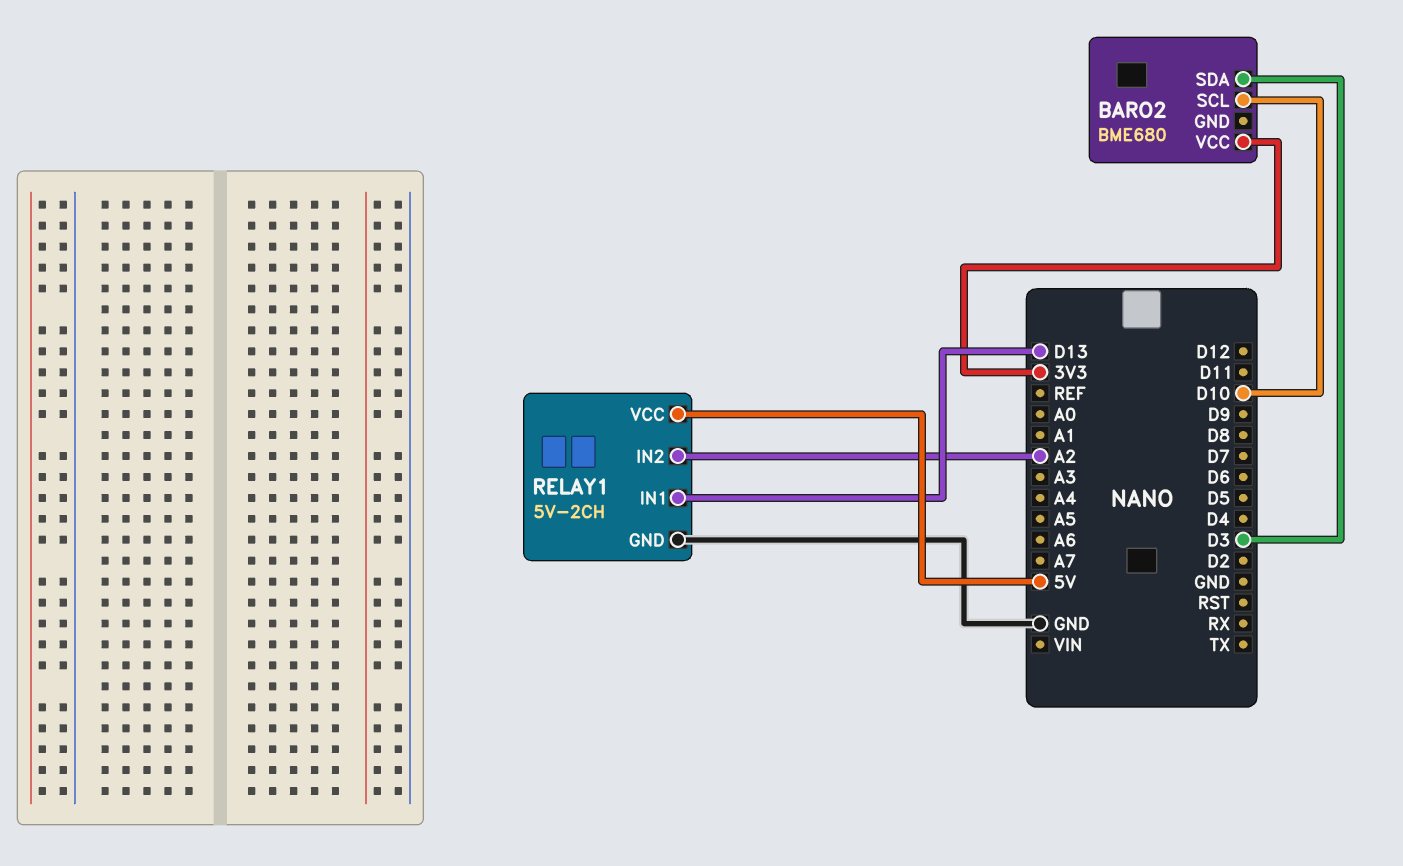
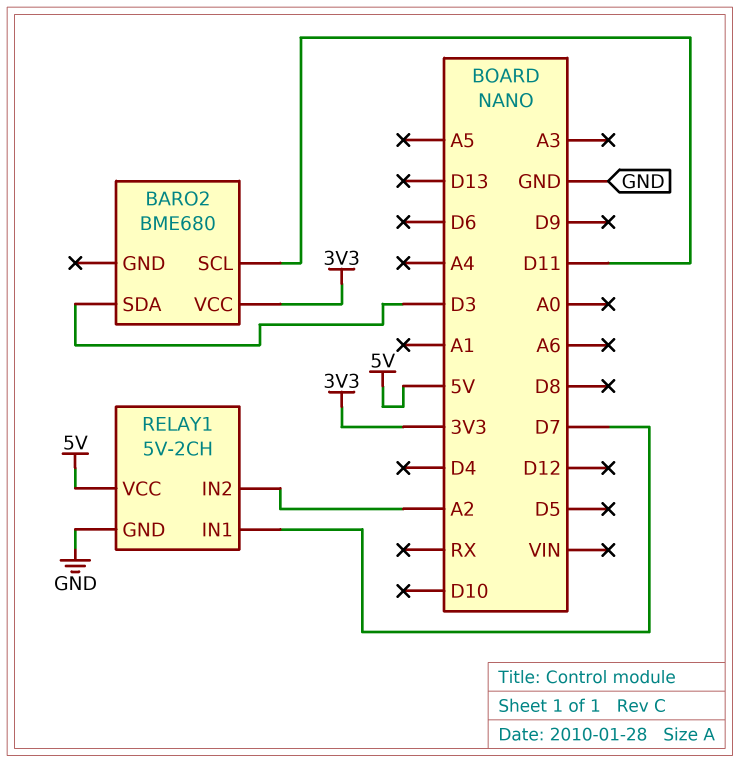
BARO2 pin SCL: D10 -> D11
RELAY1 pin IN1: D13 -> D7

